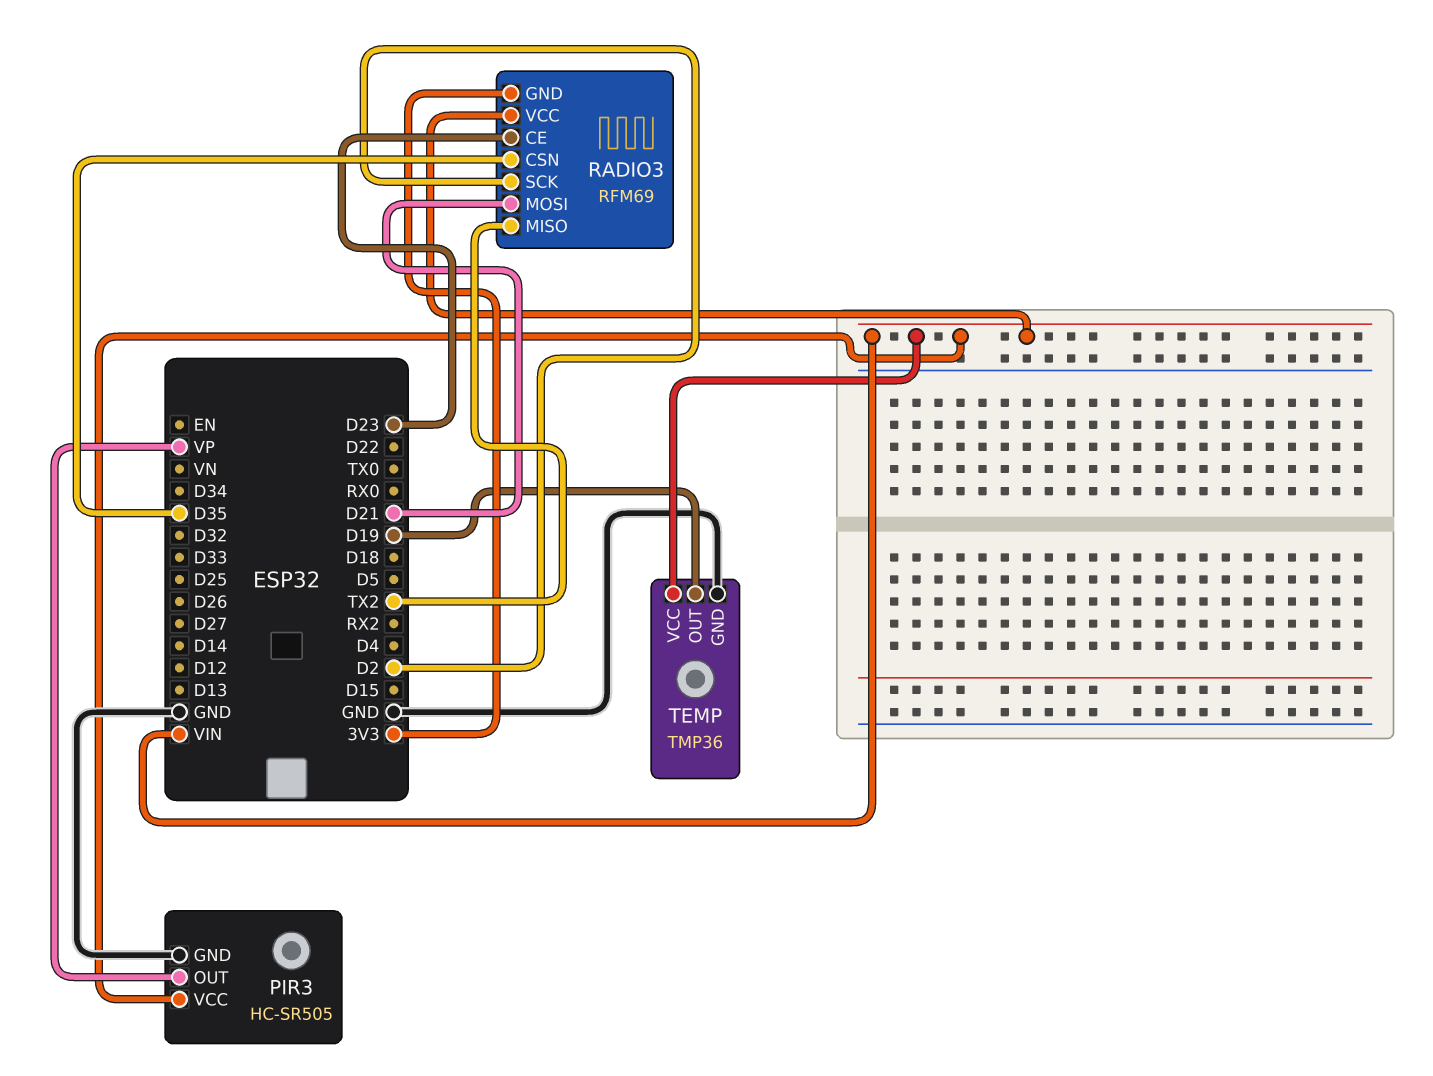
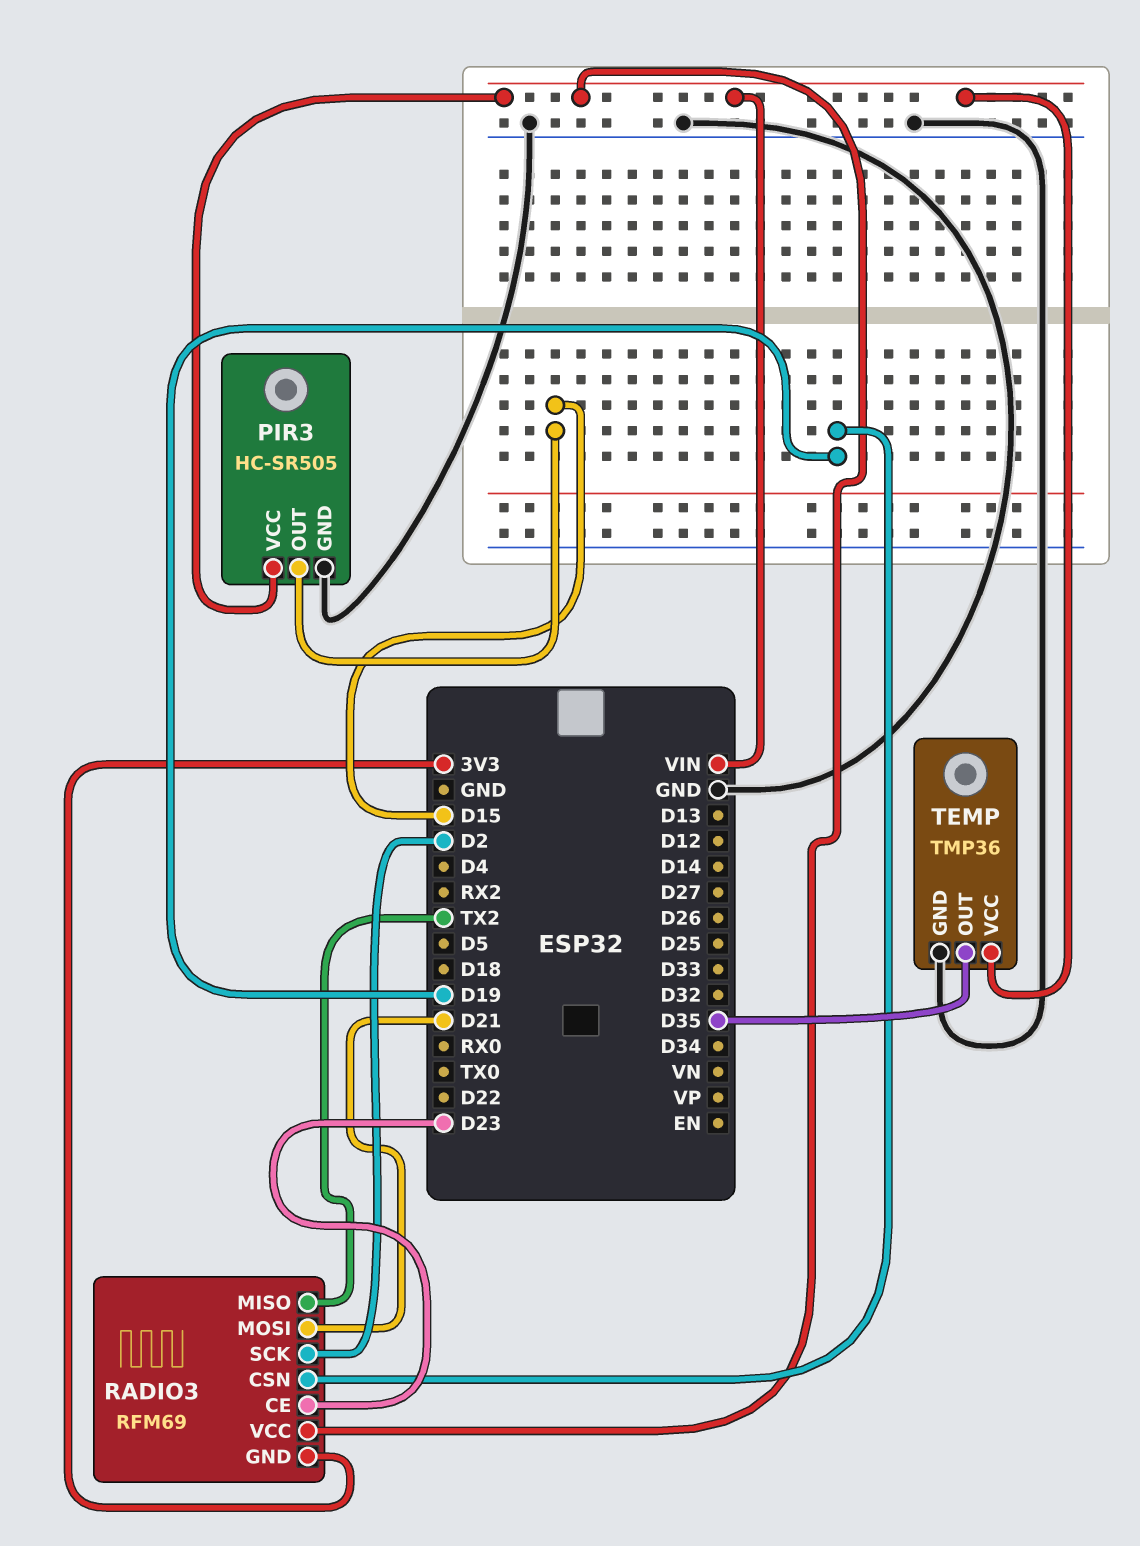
PIR3 pin OUT: VP -> D15
RADIO3 pin CSN: D35 -> D19
TEMP pin OUT: D19 -> D35

